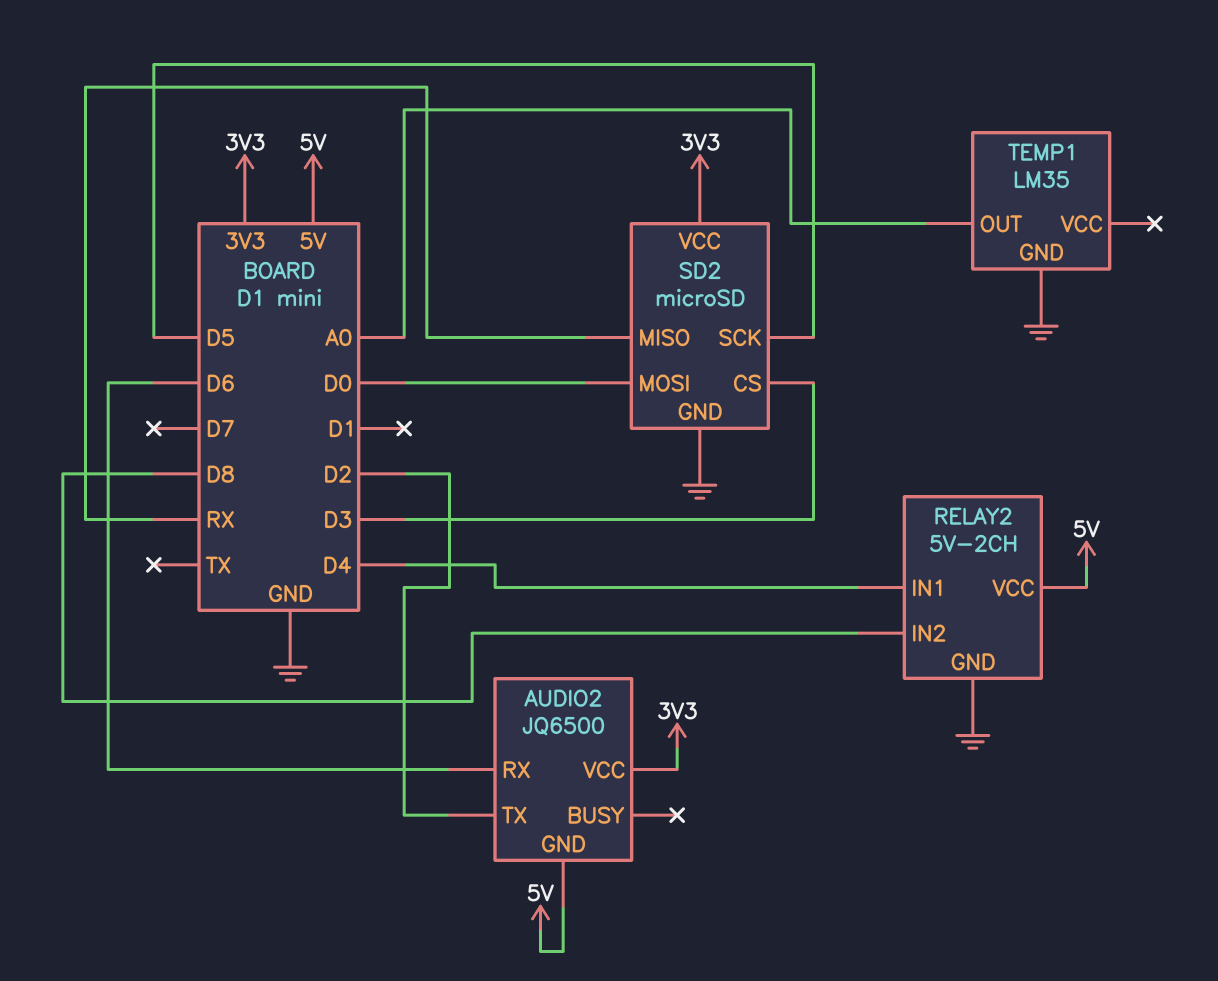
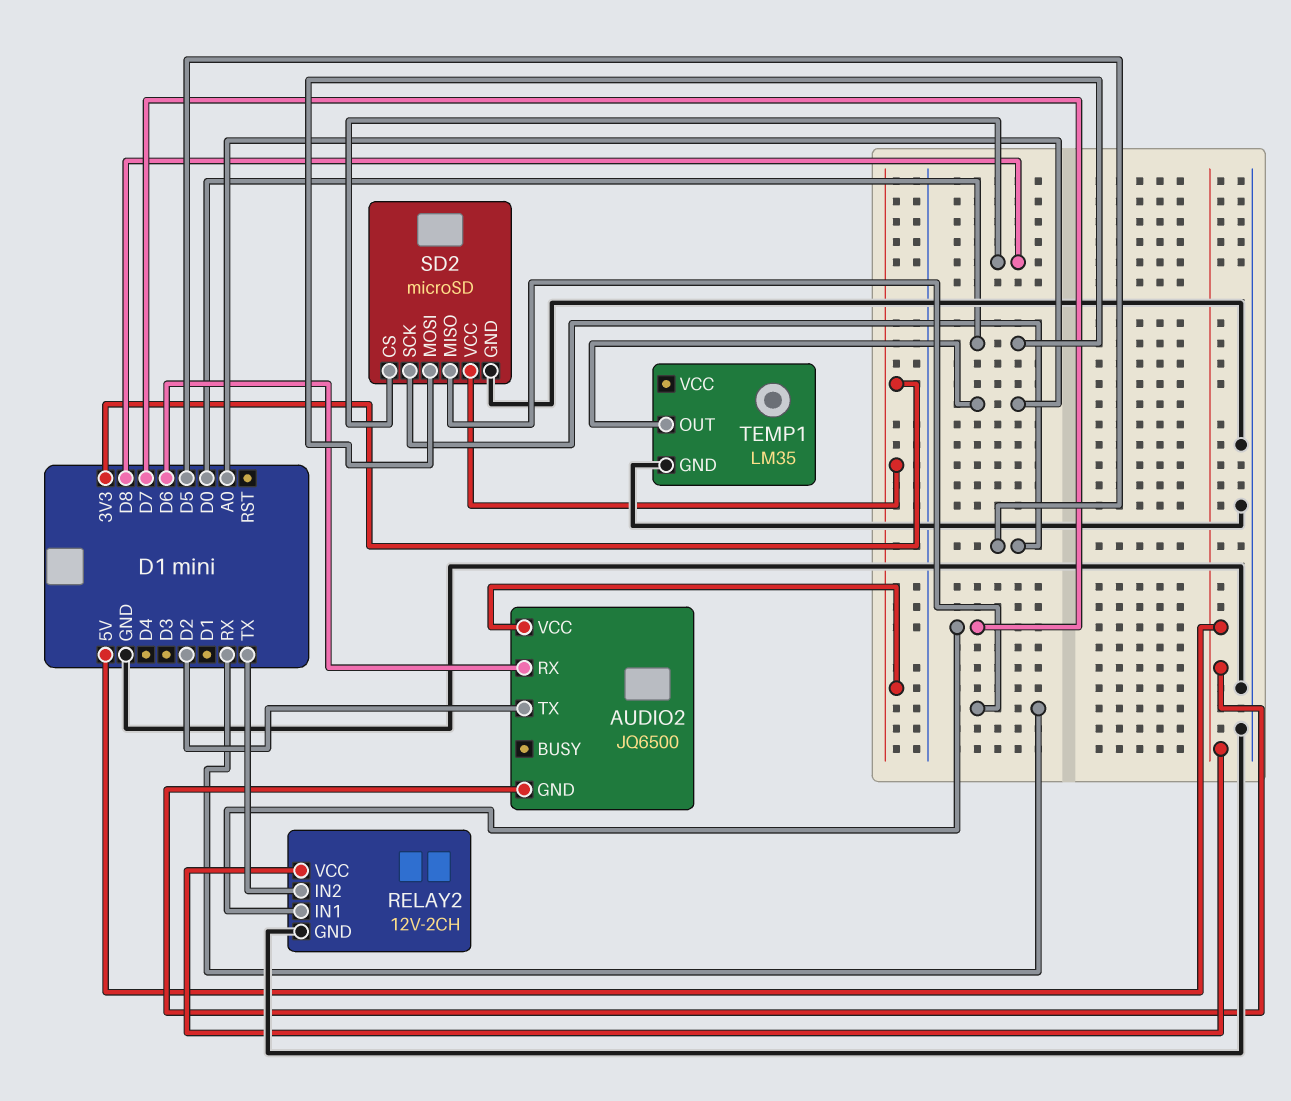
RELAY2: 5V-2CH -> 12V-2CH
RELAY2 pin IN1: D4 -> D7
RELAY2 pin IN2: D8 -> TX
SD2 pin CS: D3 -> D8

